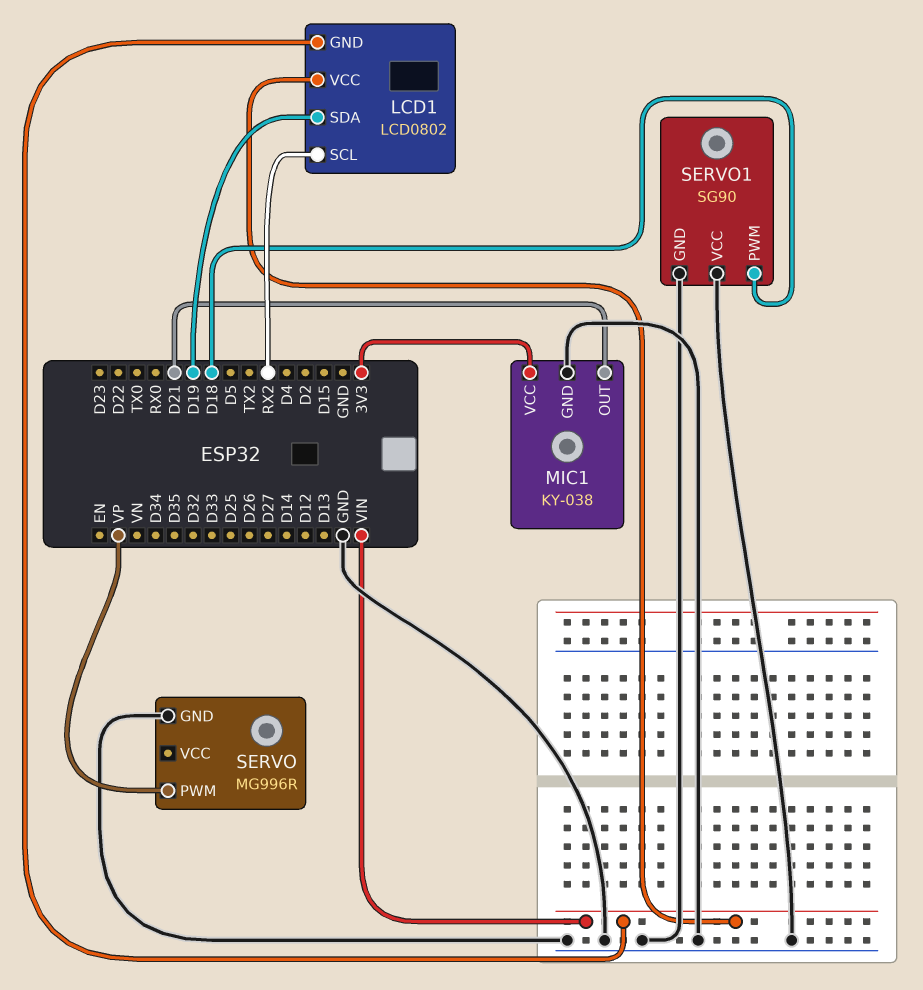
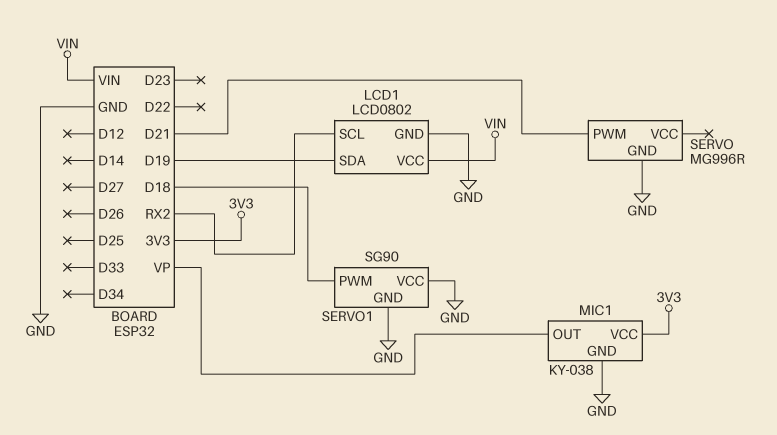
LCD1 pin GND: VIN -> GND
MIC1 pin OUT: D21 -> VP
SERVO pin PWM: VP -> D21

